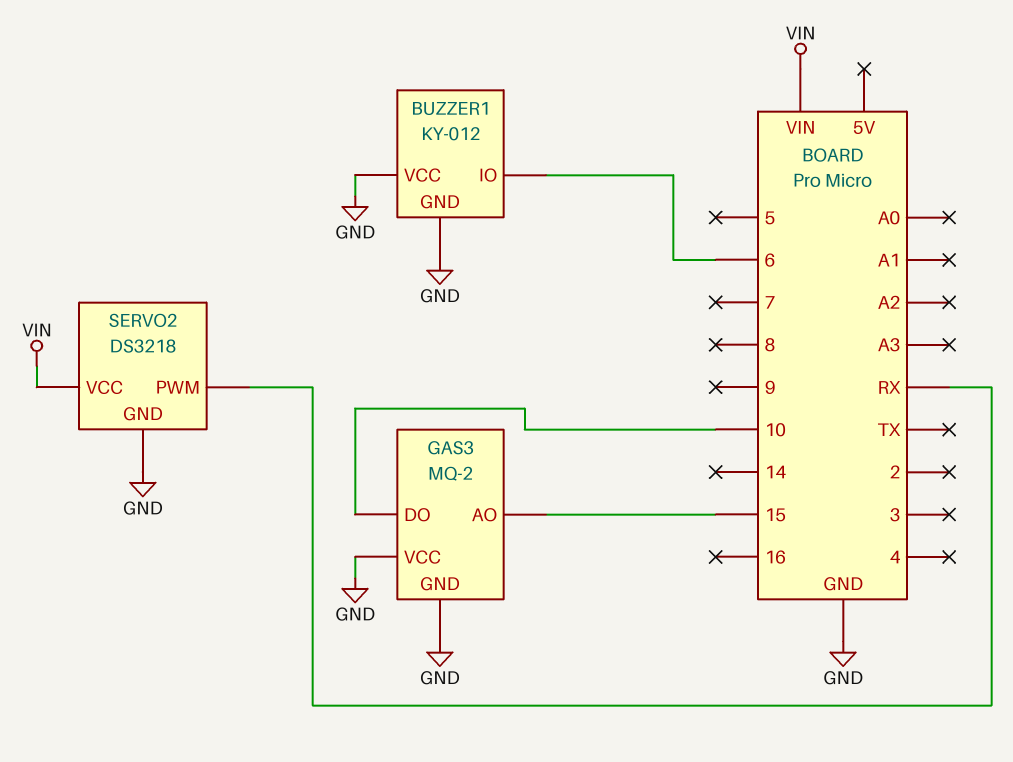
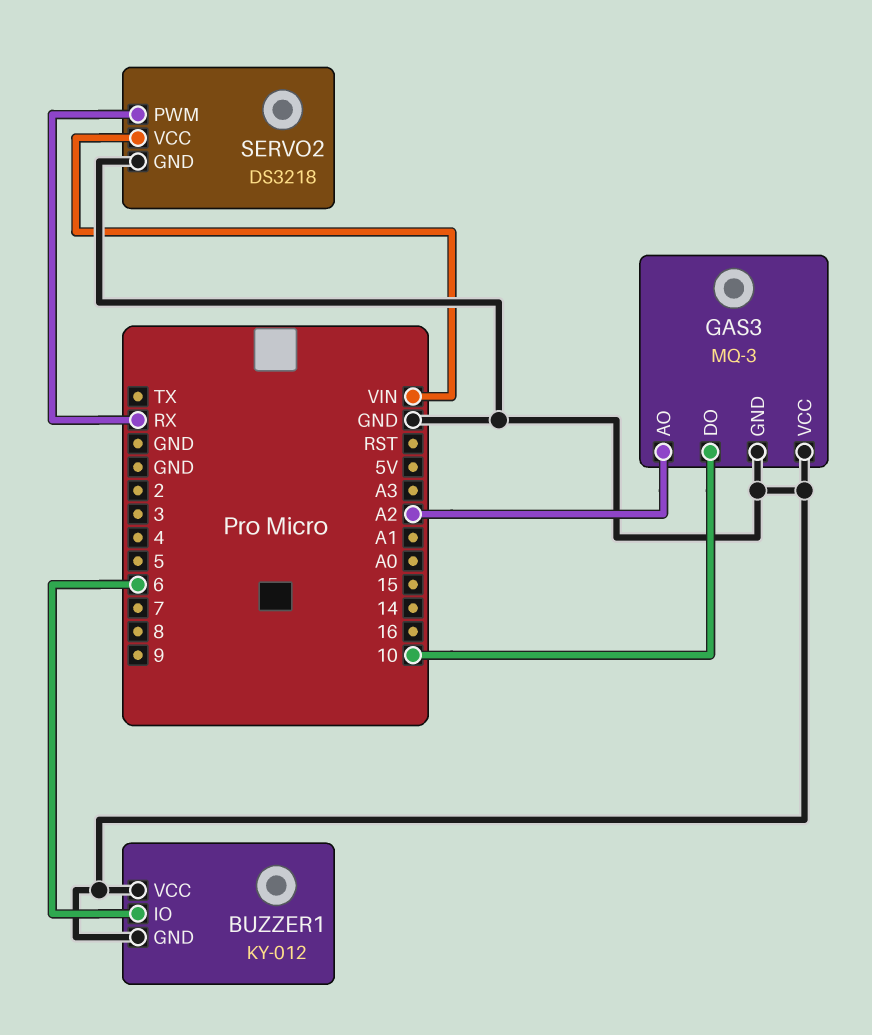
GAS3: MQ-2 -> MQ-3
GAS3 pin AO: 15 -> A2

